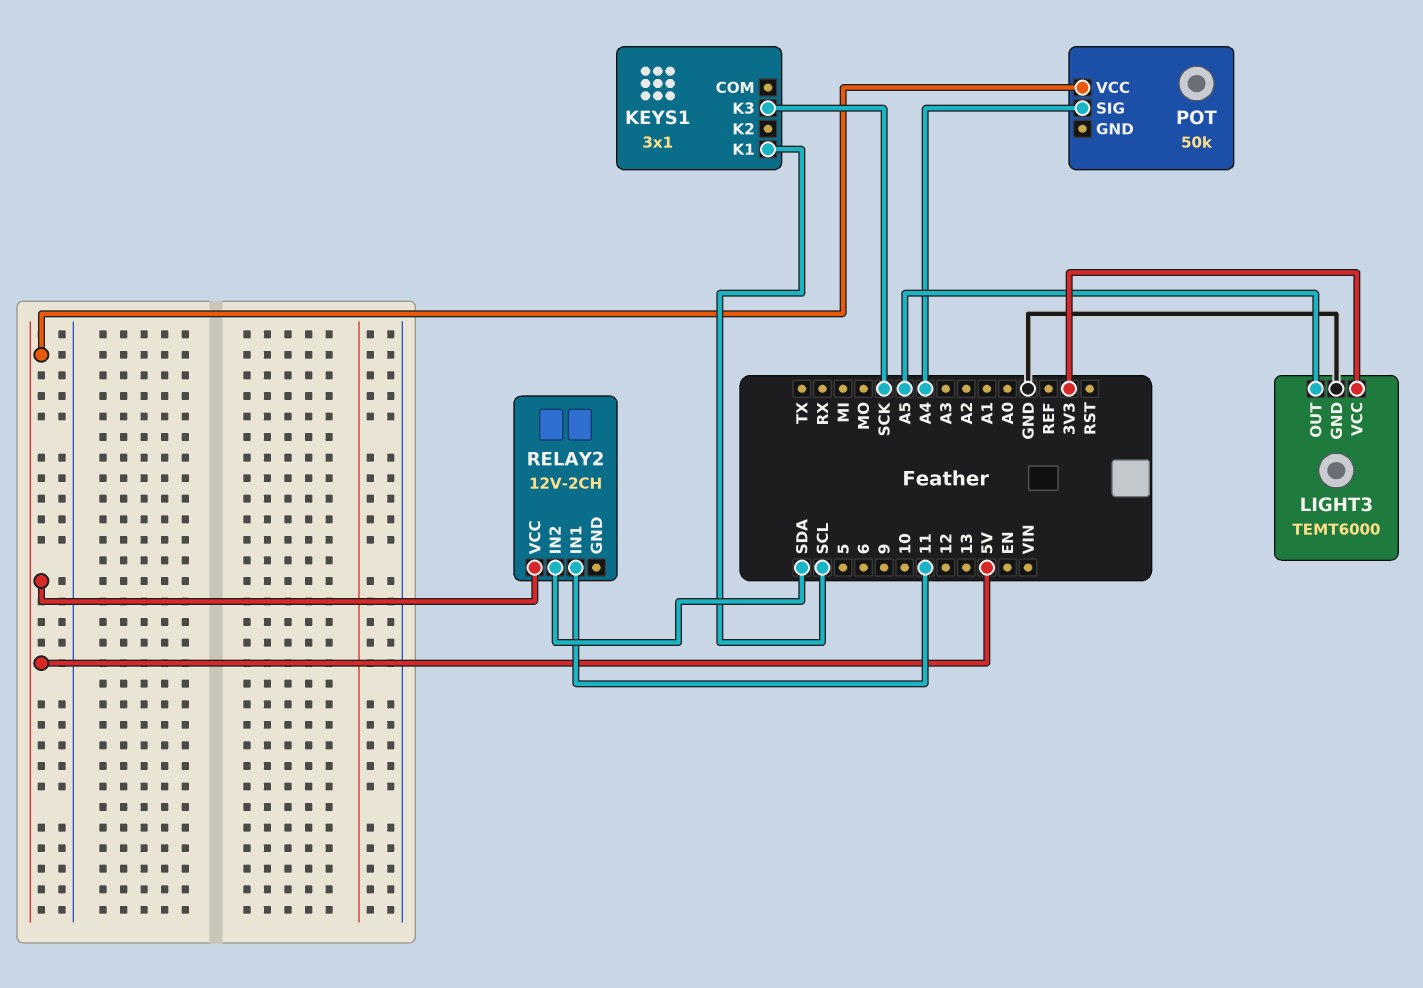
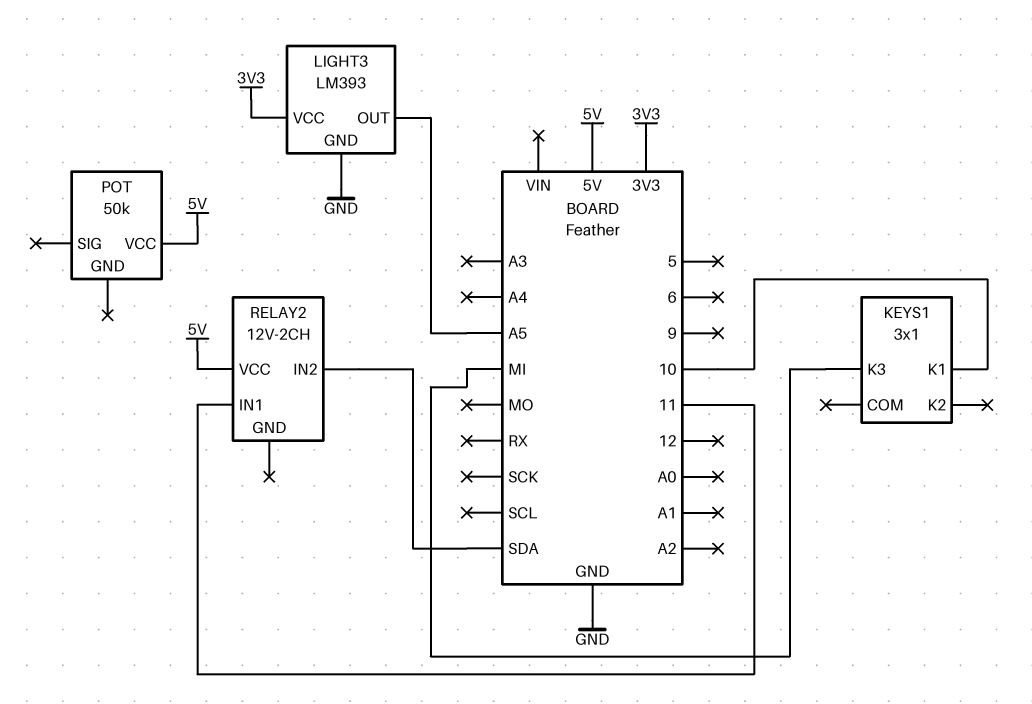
KEYS1 pin K1: SCL -> 10
KEYS1 pin K3: SCK -> MI
LIGHT3: TEMT6000 -> LM393
POT pin SIG: A4 -> none

